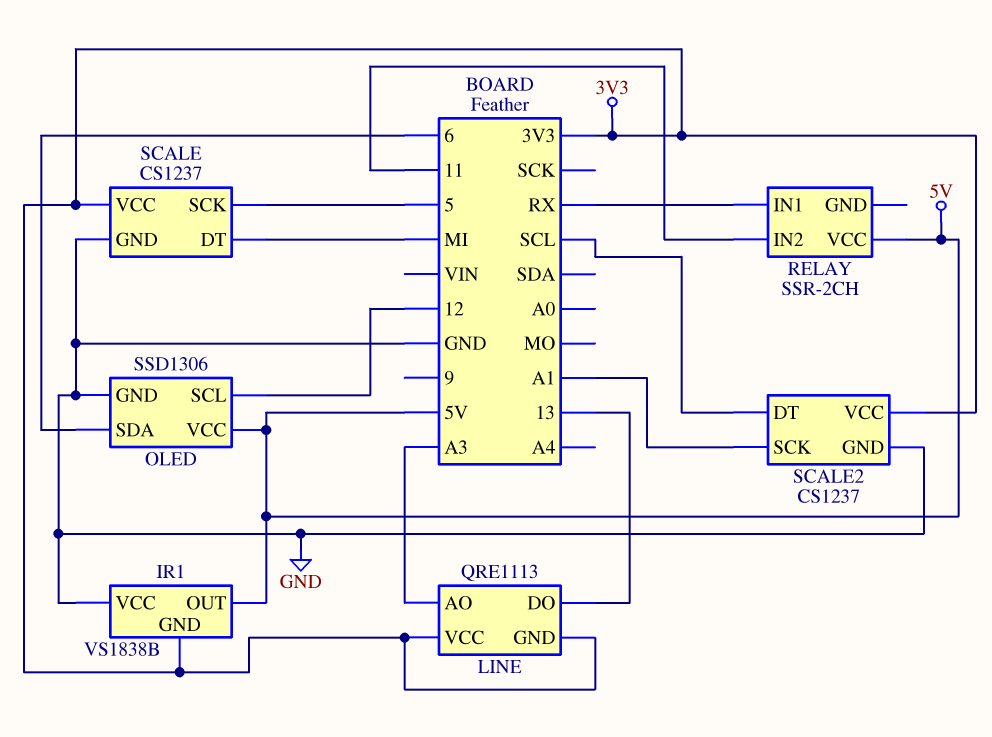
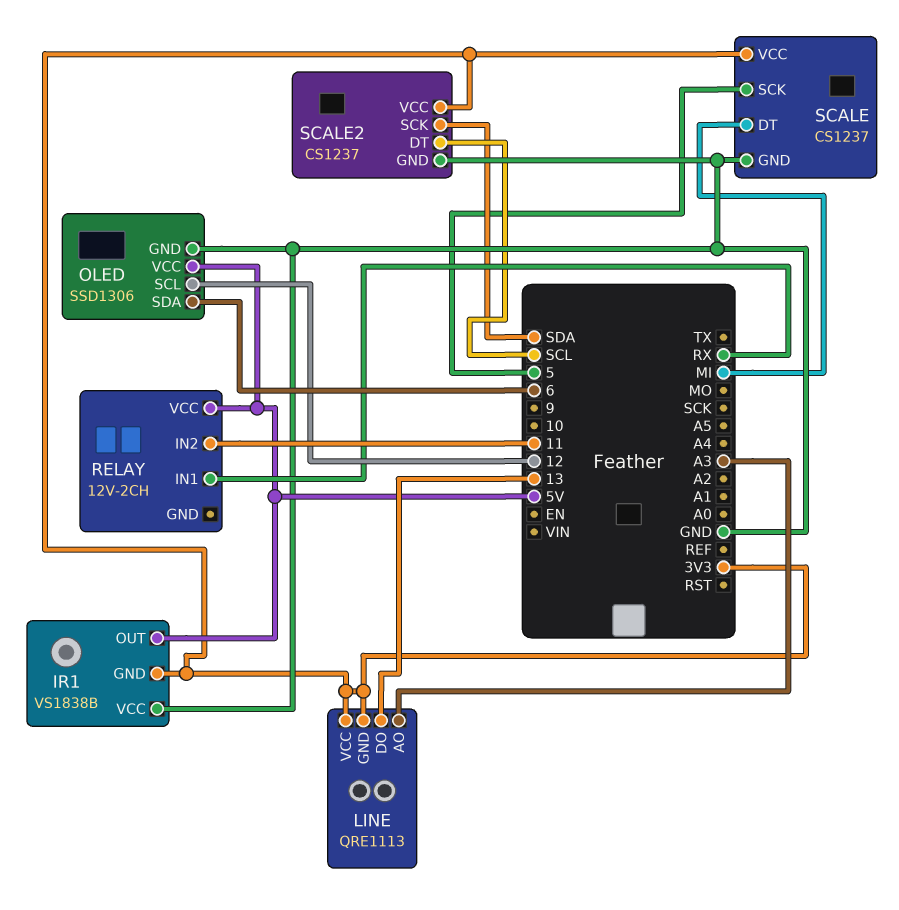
RELAY: SSR-2CH -> 12V-2CH
SCALE2 pin SCK: A1 -> SDA

